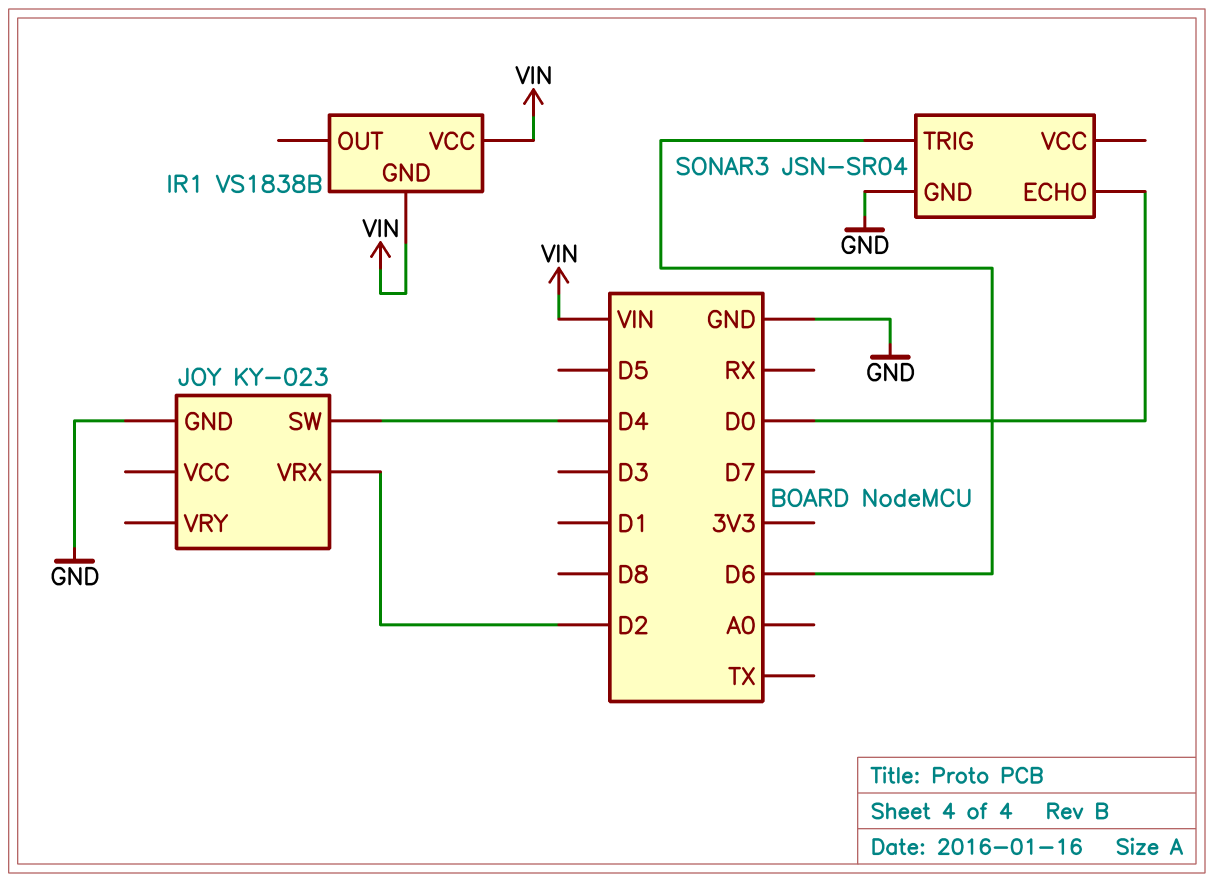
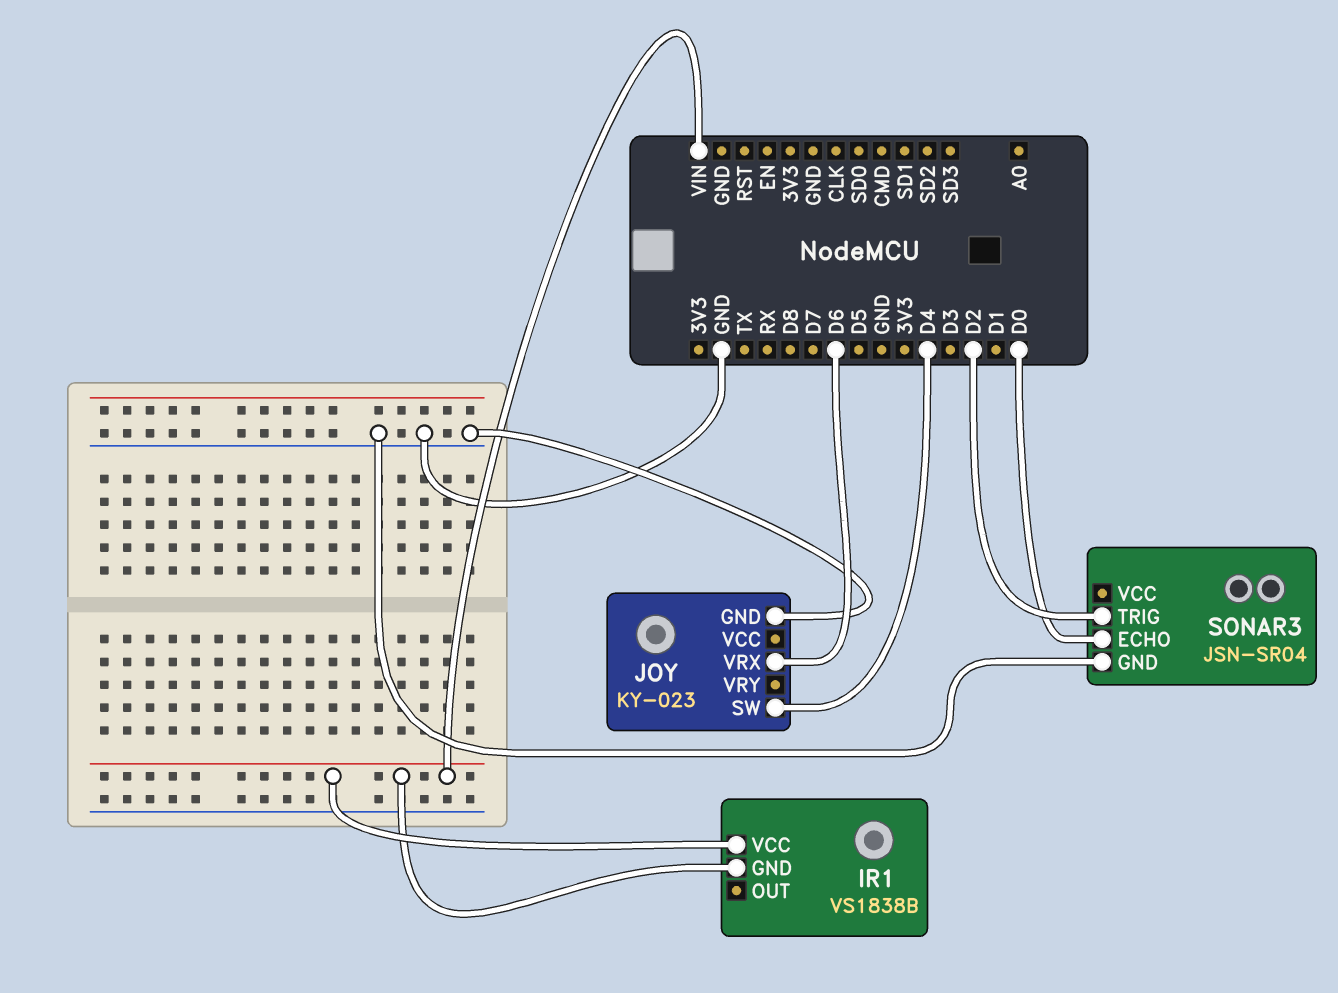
JOY pin VRX: D2 -> D6
SONAR3 pin TRIG: D6 -> D2

